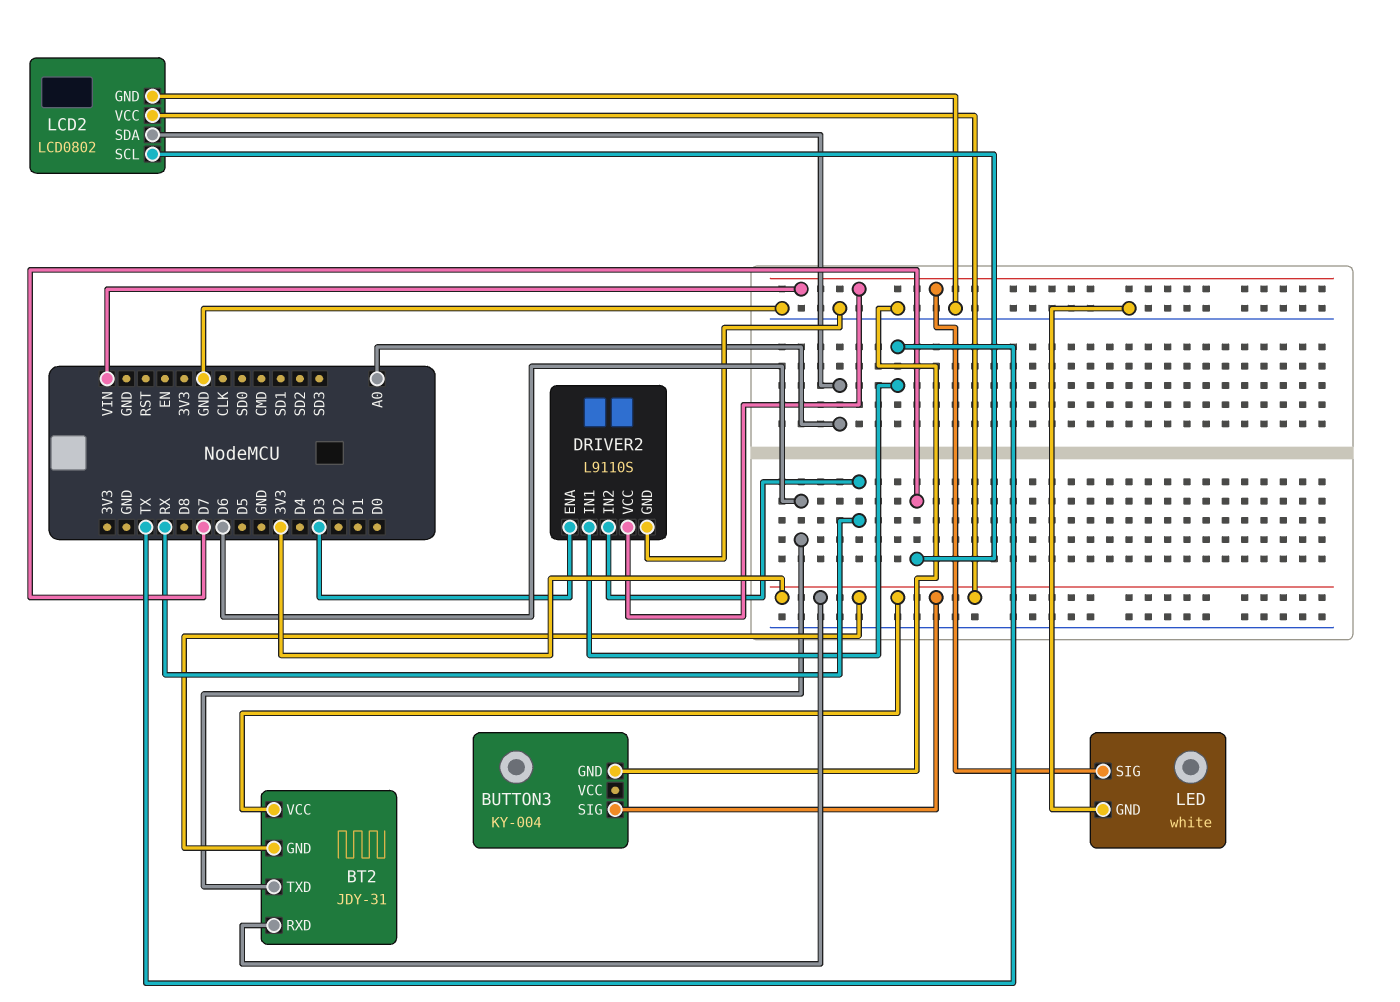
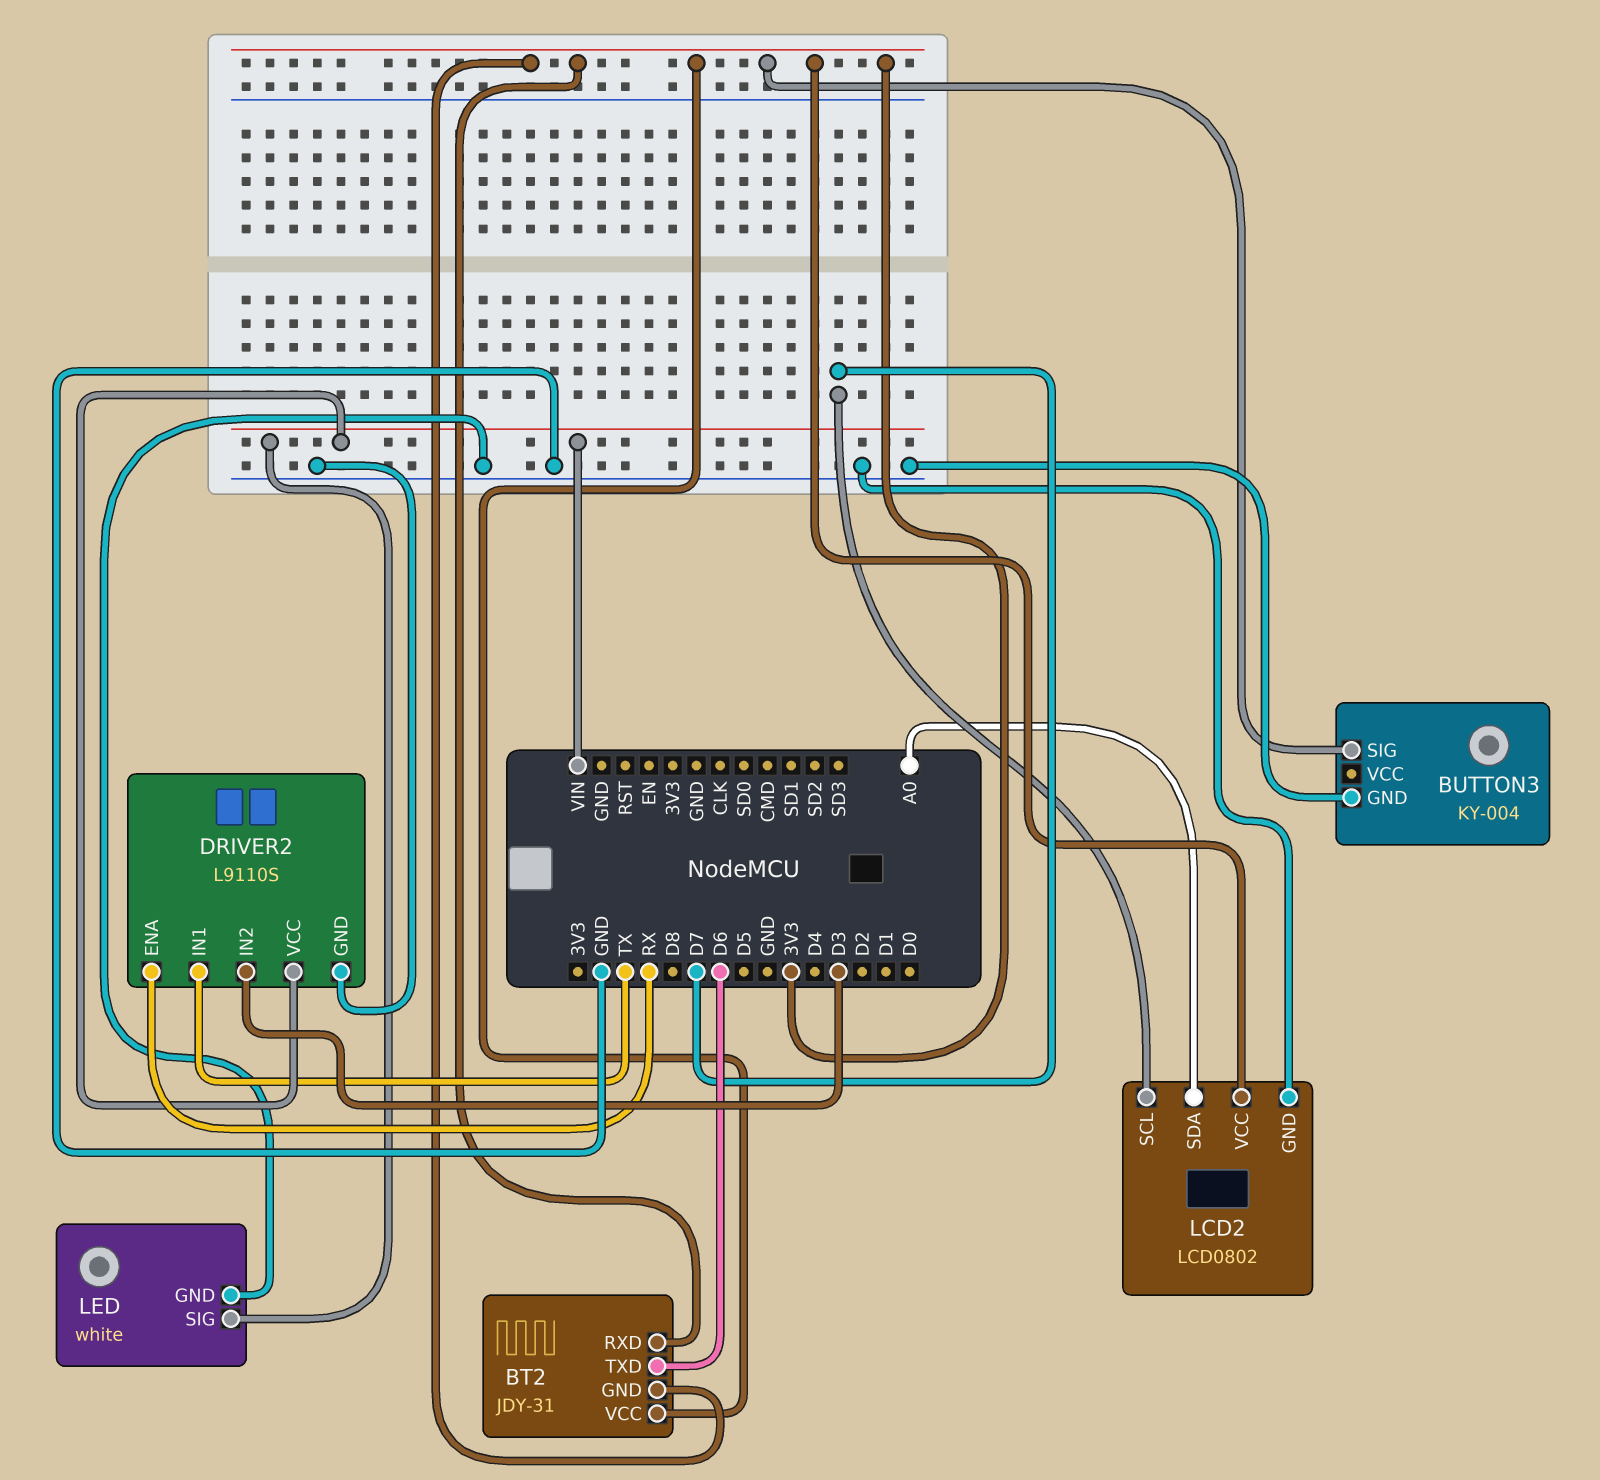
DRIVER2 pin ENA: D3 -> RX
DRIVER2 pin IN2: RX -> D3

